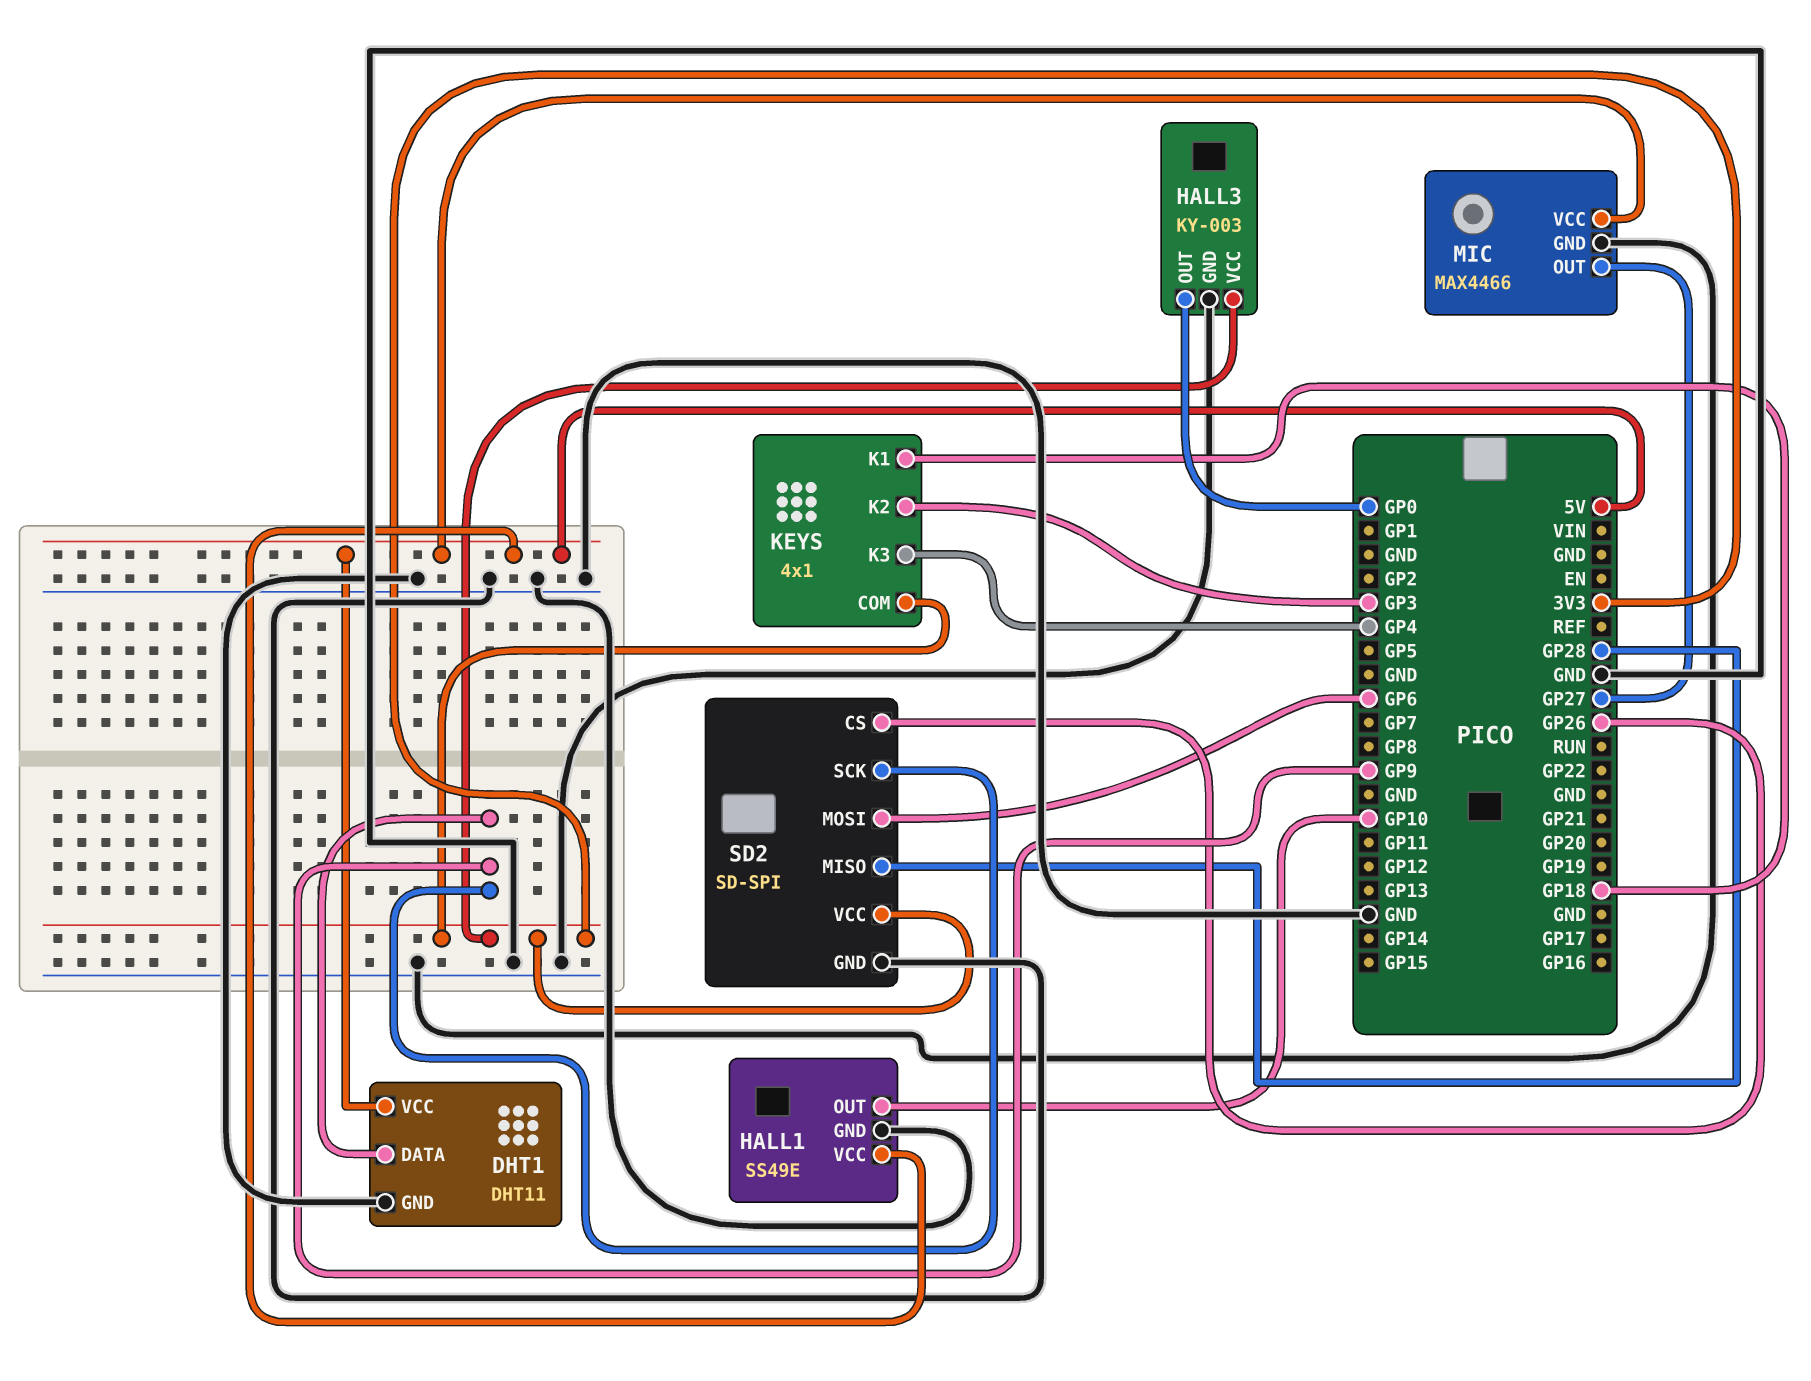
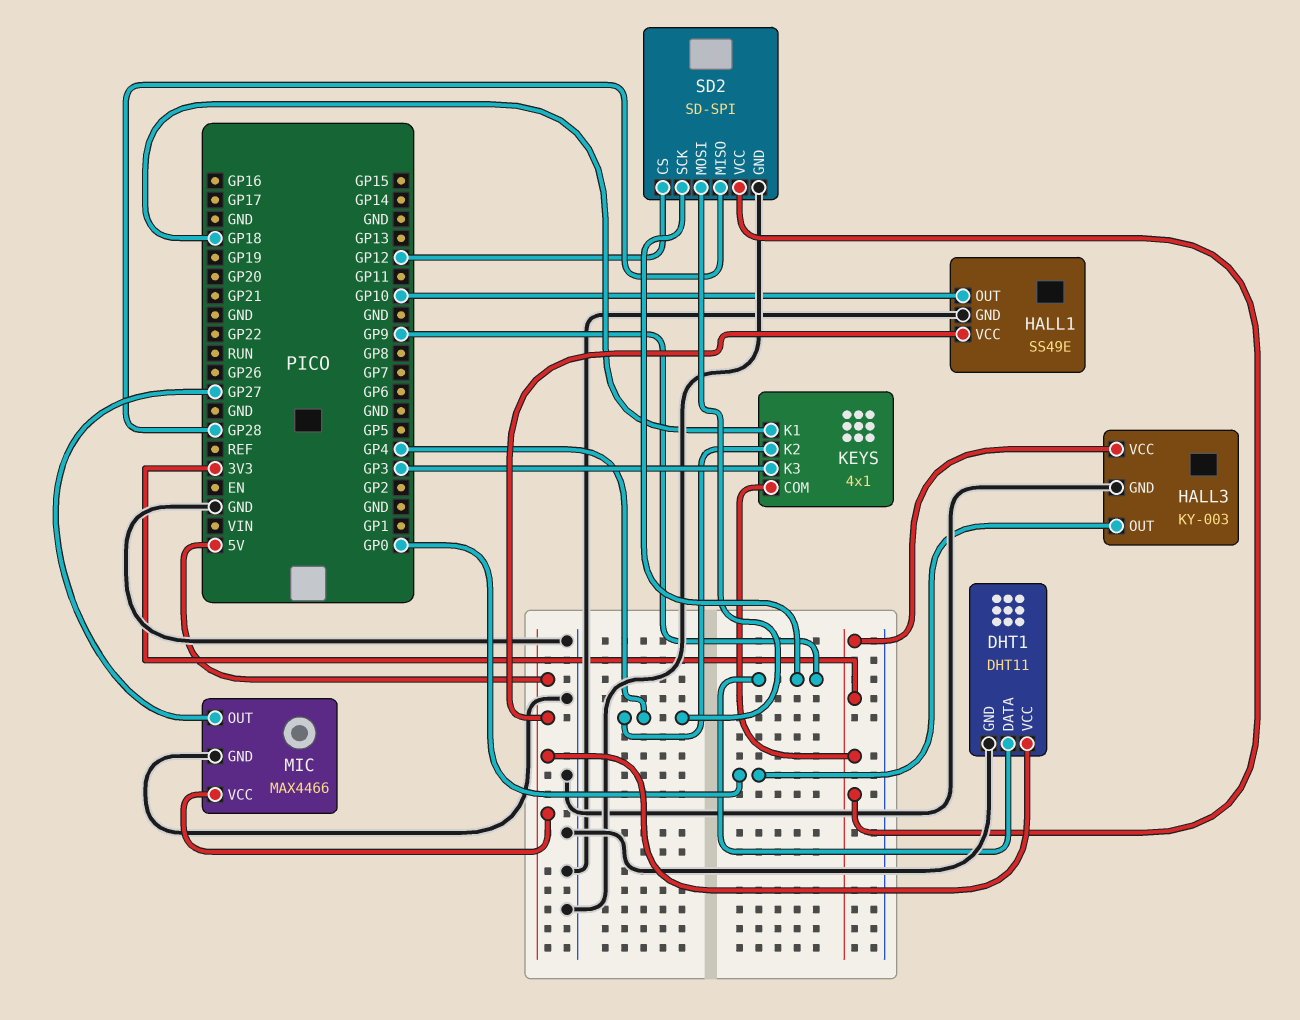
KEYS pin K2: GP3 -> GP4
KEYS pin K3: GP4 -> GP3
SD2 pin CS: GP26 -> GP12
SD2 pin MOSI: GP6 -> GP4

